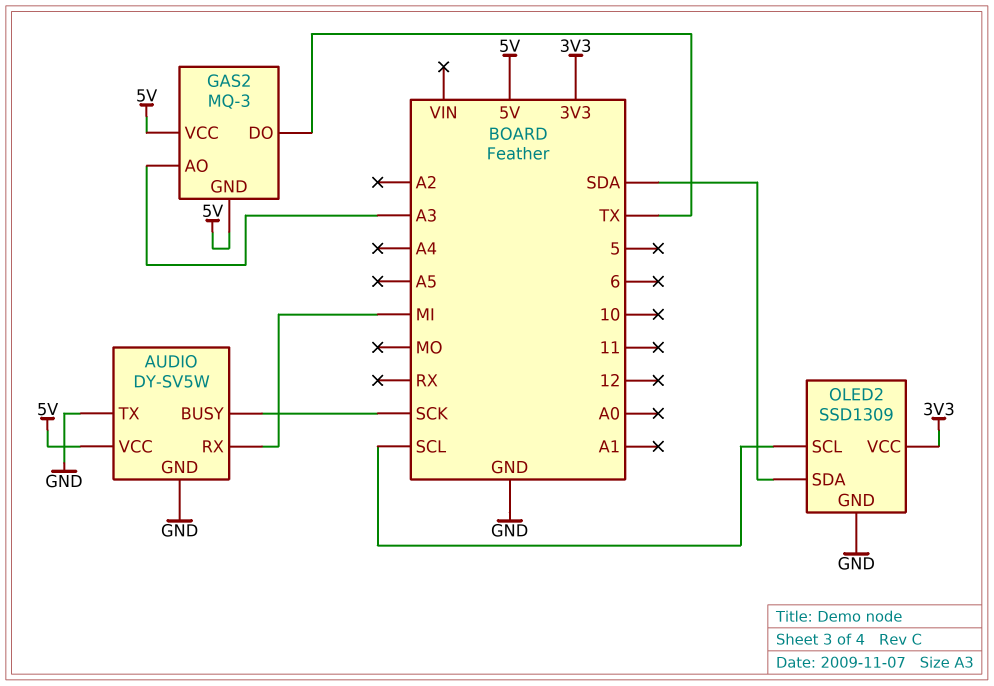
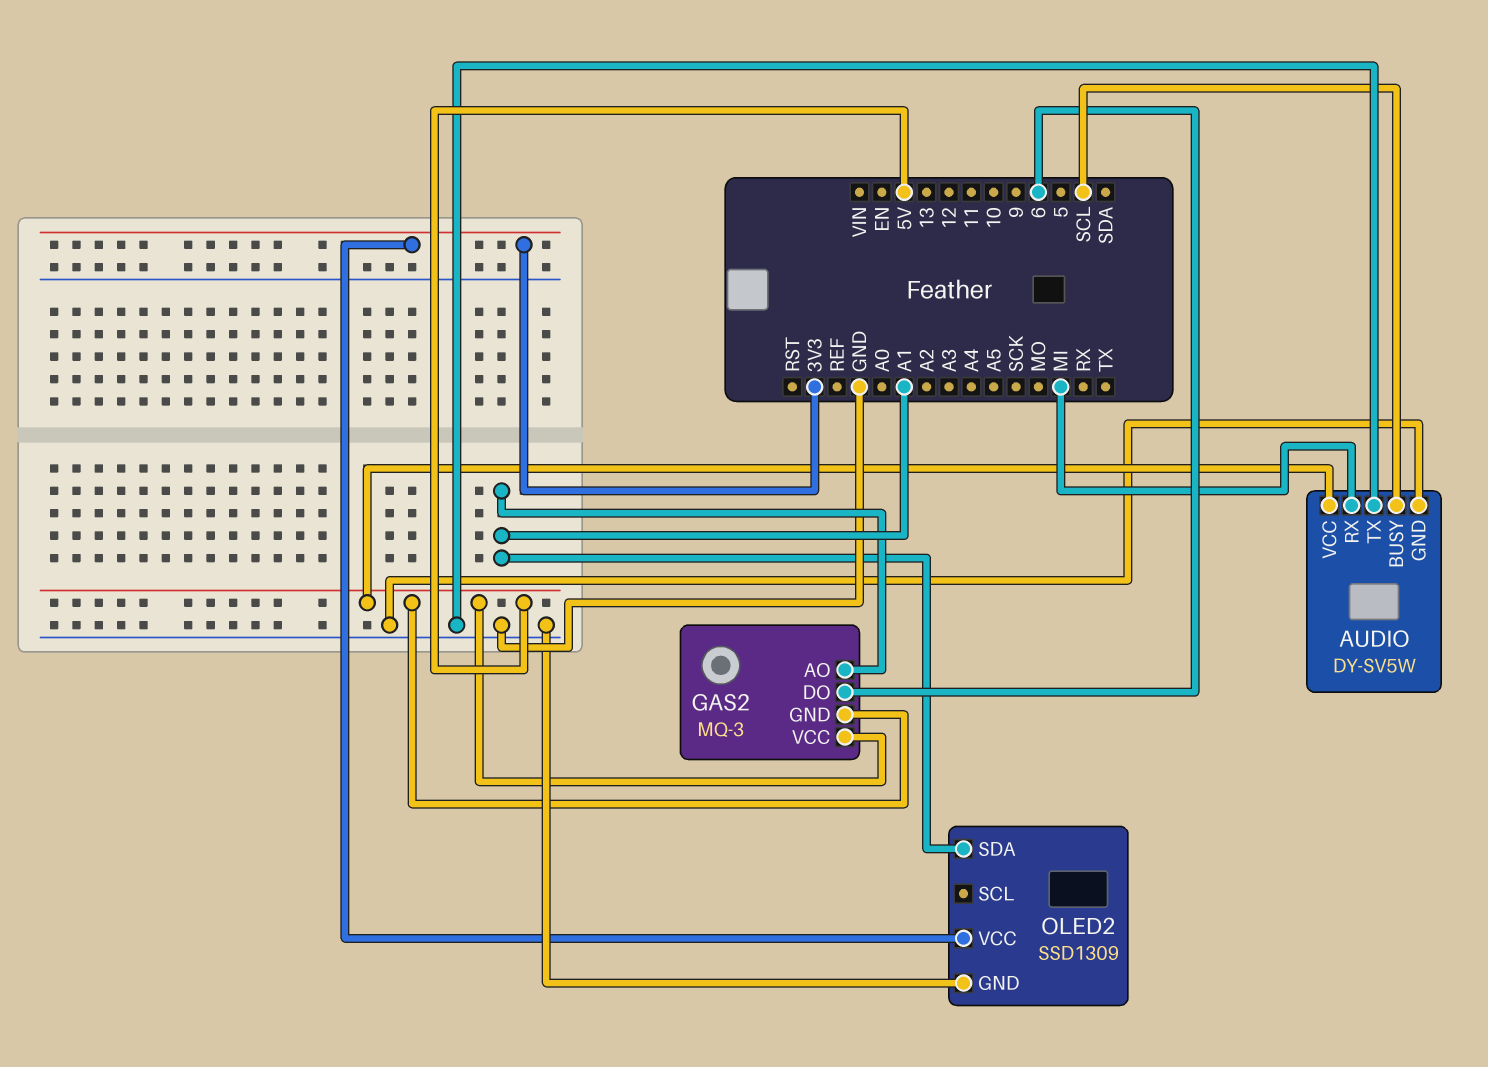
AUDIO pin BUSY: SCK -> SCL
GAS2 pin AO: A3 -> A1
GAS2 pin DO: TX -> 6
OLED2 pin SCL: SCL -> none
OLED2 pin SDA: SDA -> A1

